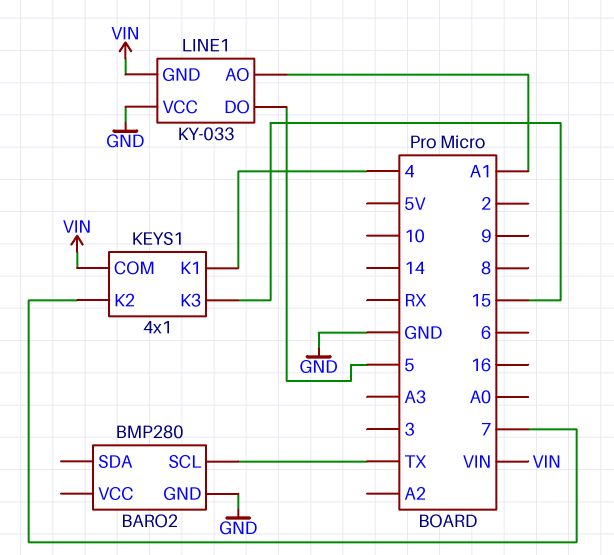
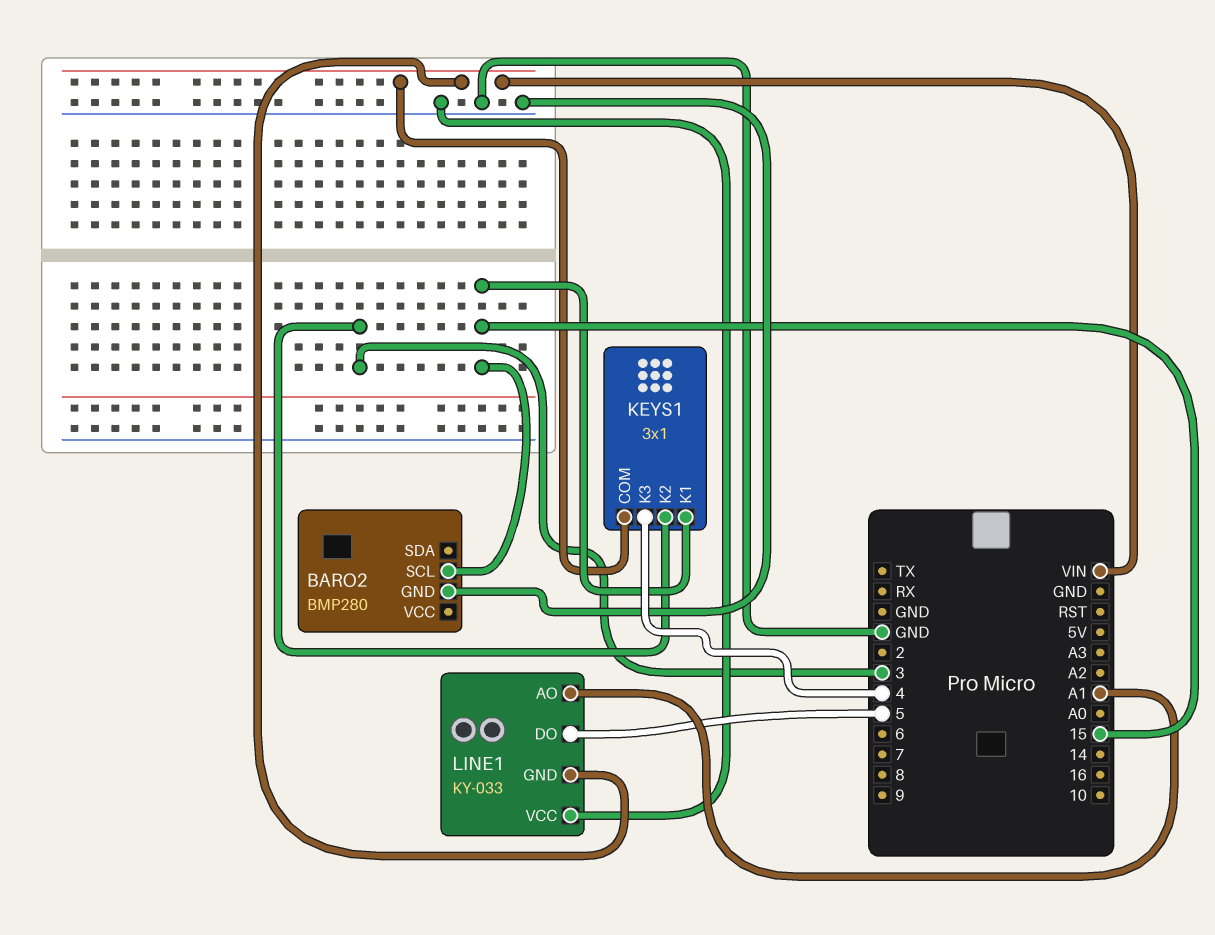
BARO2 pin SCL: TX -> 15
KEYS1: 4x1 -> 3x1
KEYS1 pin K1: 4 -> 15
KEYS1 pin K2: 7 -> 3
KEYS1 pin K3: 15 -> 4

